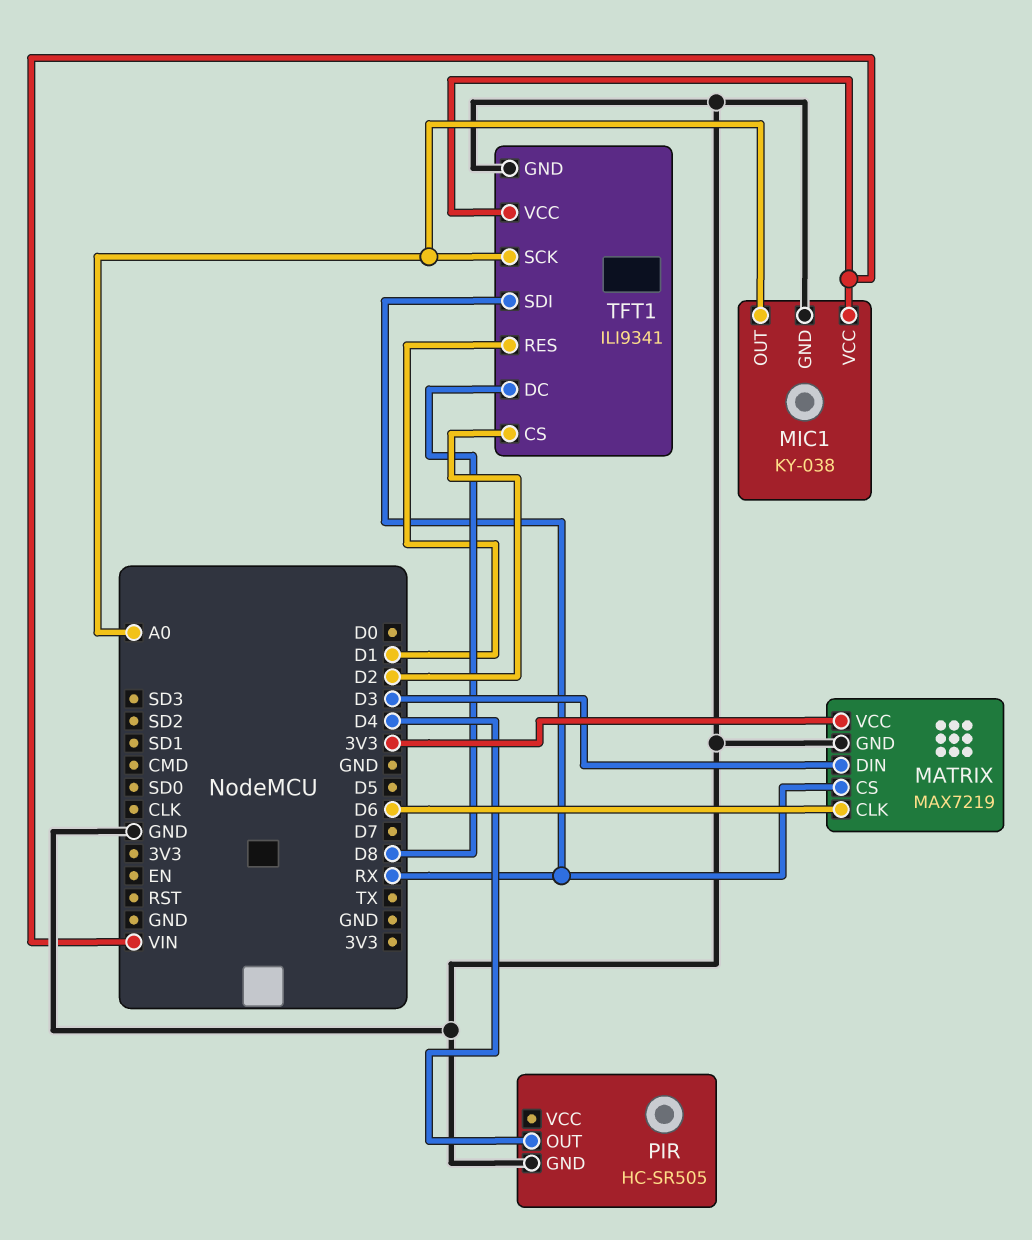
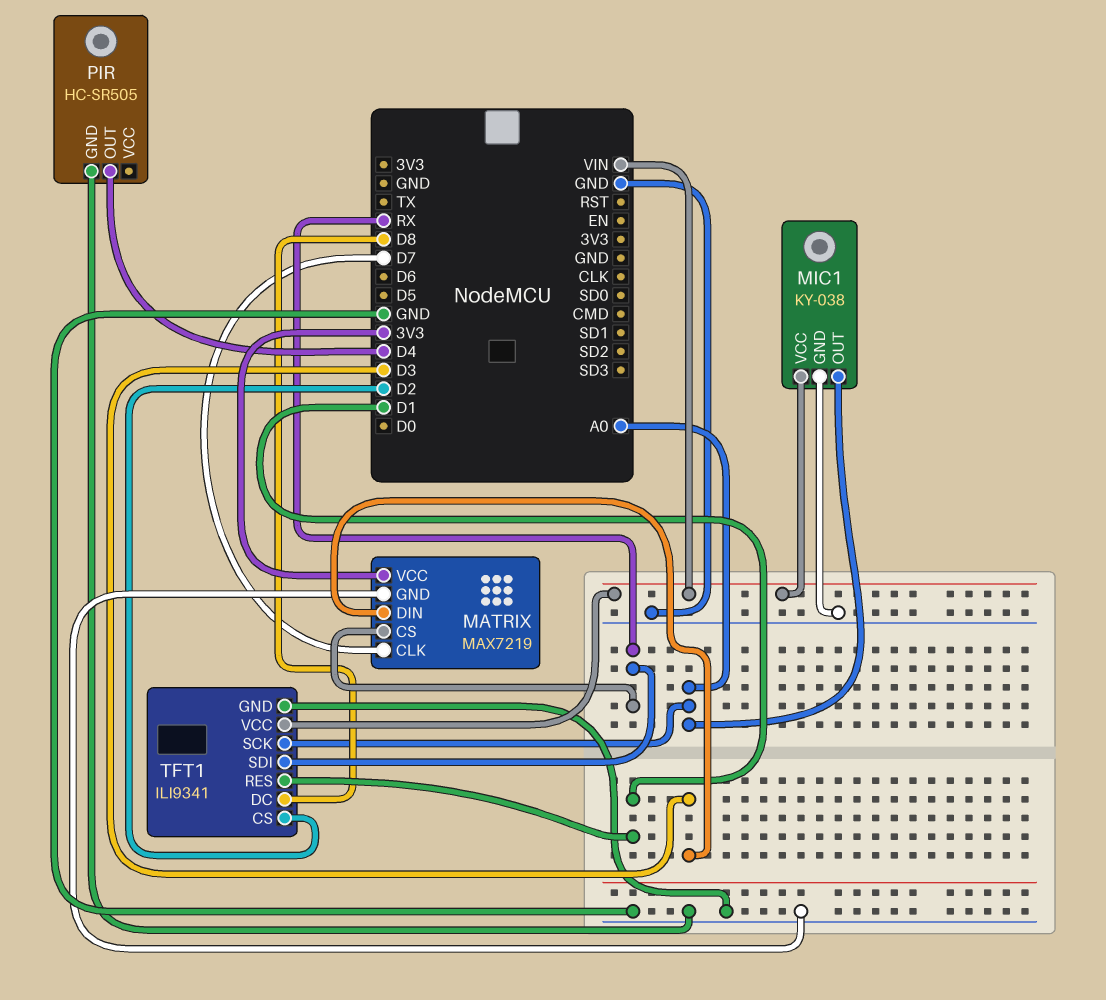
MATRIX pin CLK: D6 -> D7

